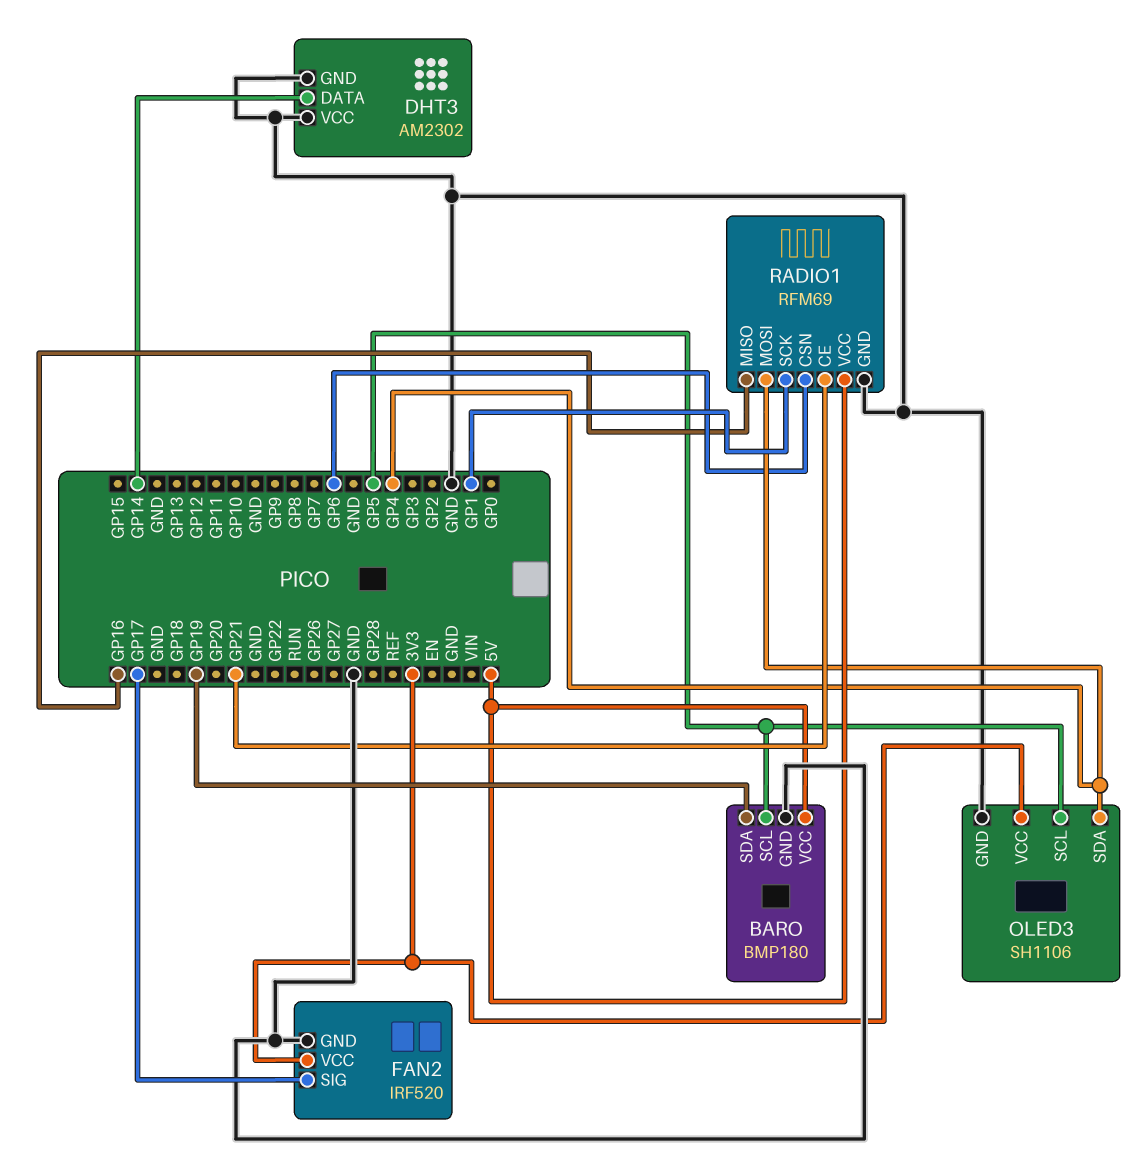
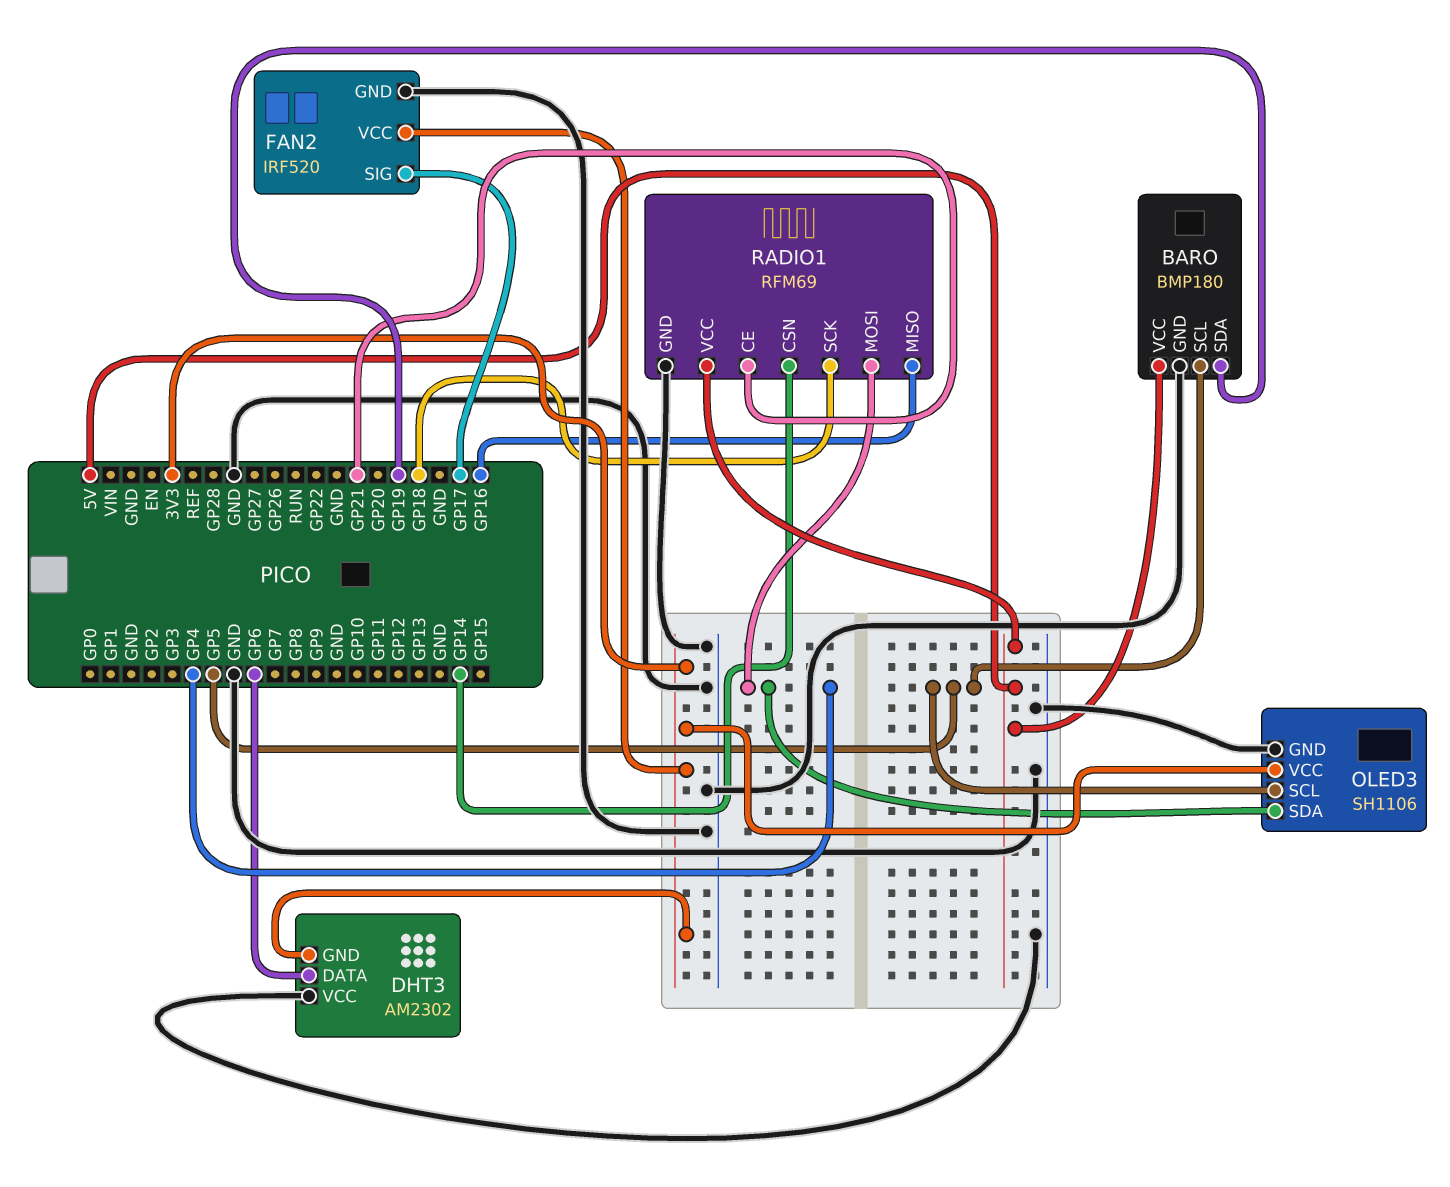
DHT3 pin DATA: GP14 -> GP6
DHT3 pin GND: GND -> 3V3
RADIO1 pin CSN: GP6 -> GP14
RADIO1 pin SCK: GP1 -> GP18

